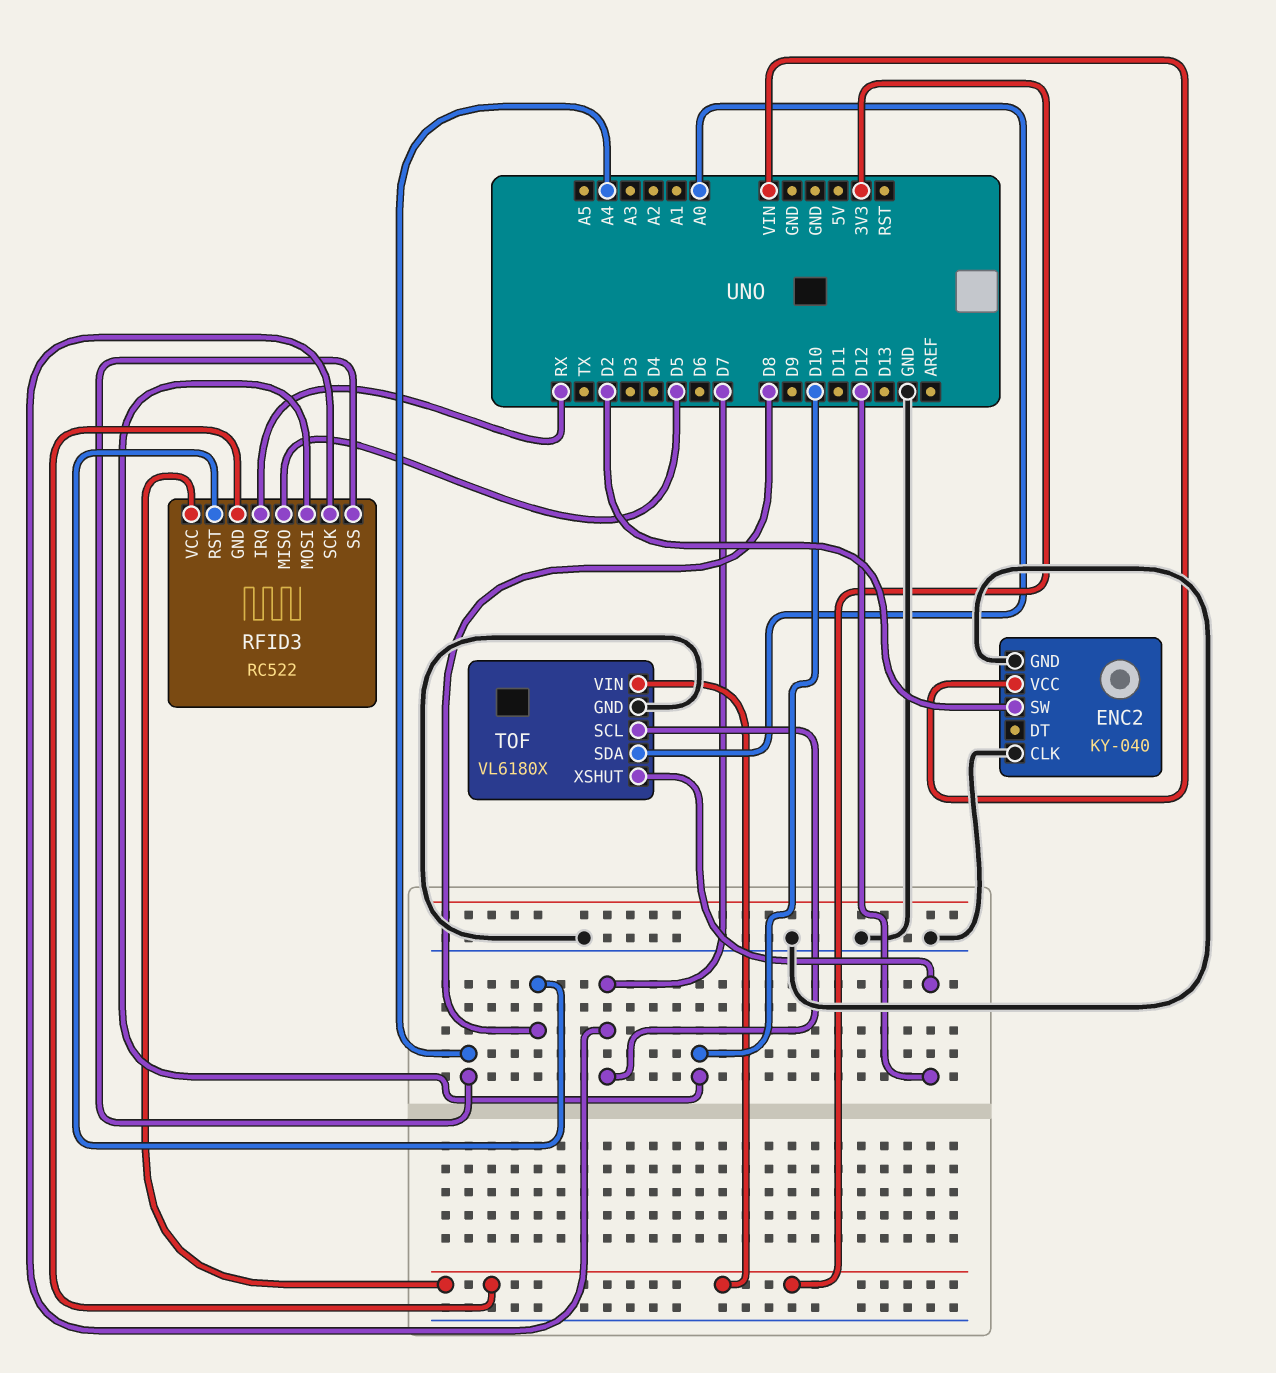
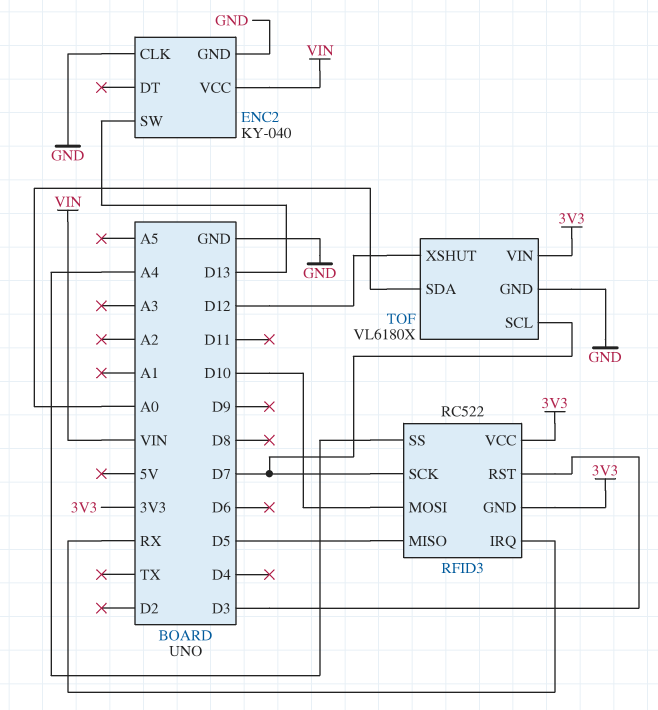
ENC2 pin SW: D2 -> D13
RFID3 pin RST: D8 -> D3

